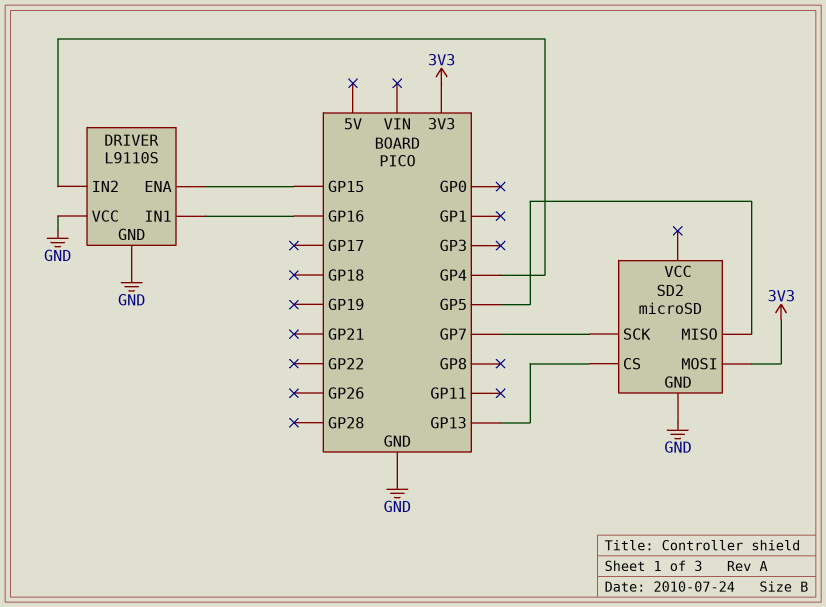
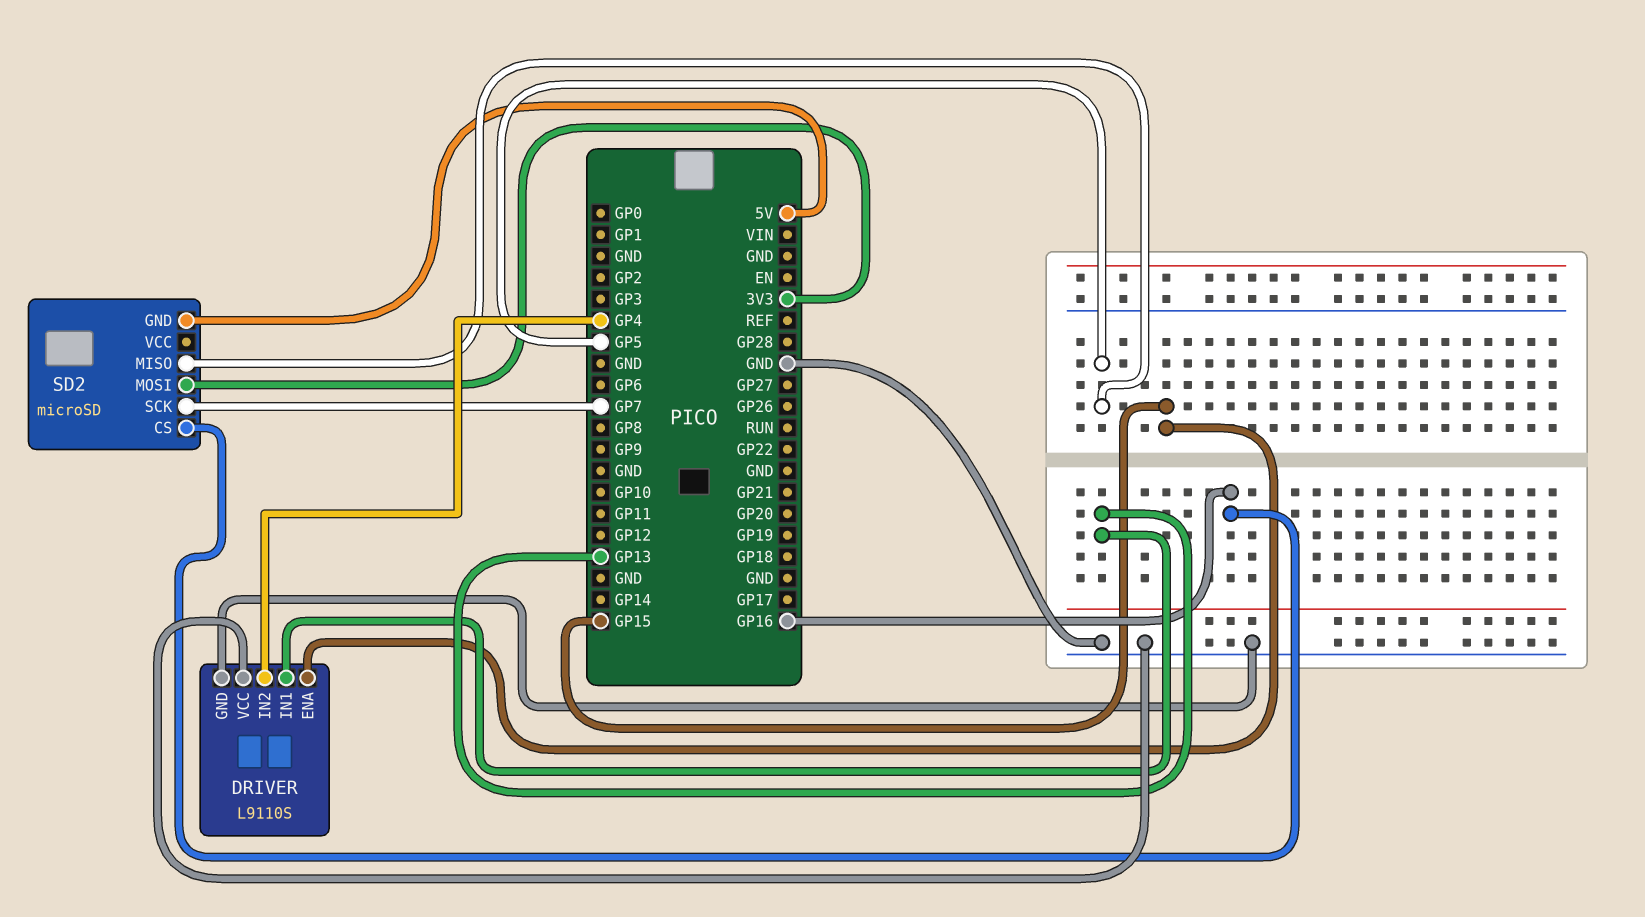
DRIVER pin IN1: GP16 -> GP13
SD2 pin CS: GP13 -> GP16
SD2 pin GND: GND -> 5V

